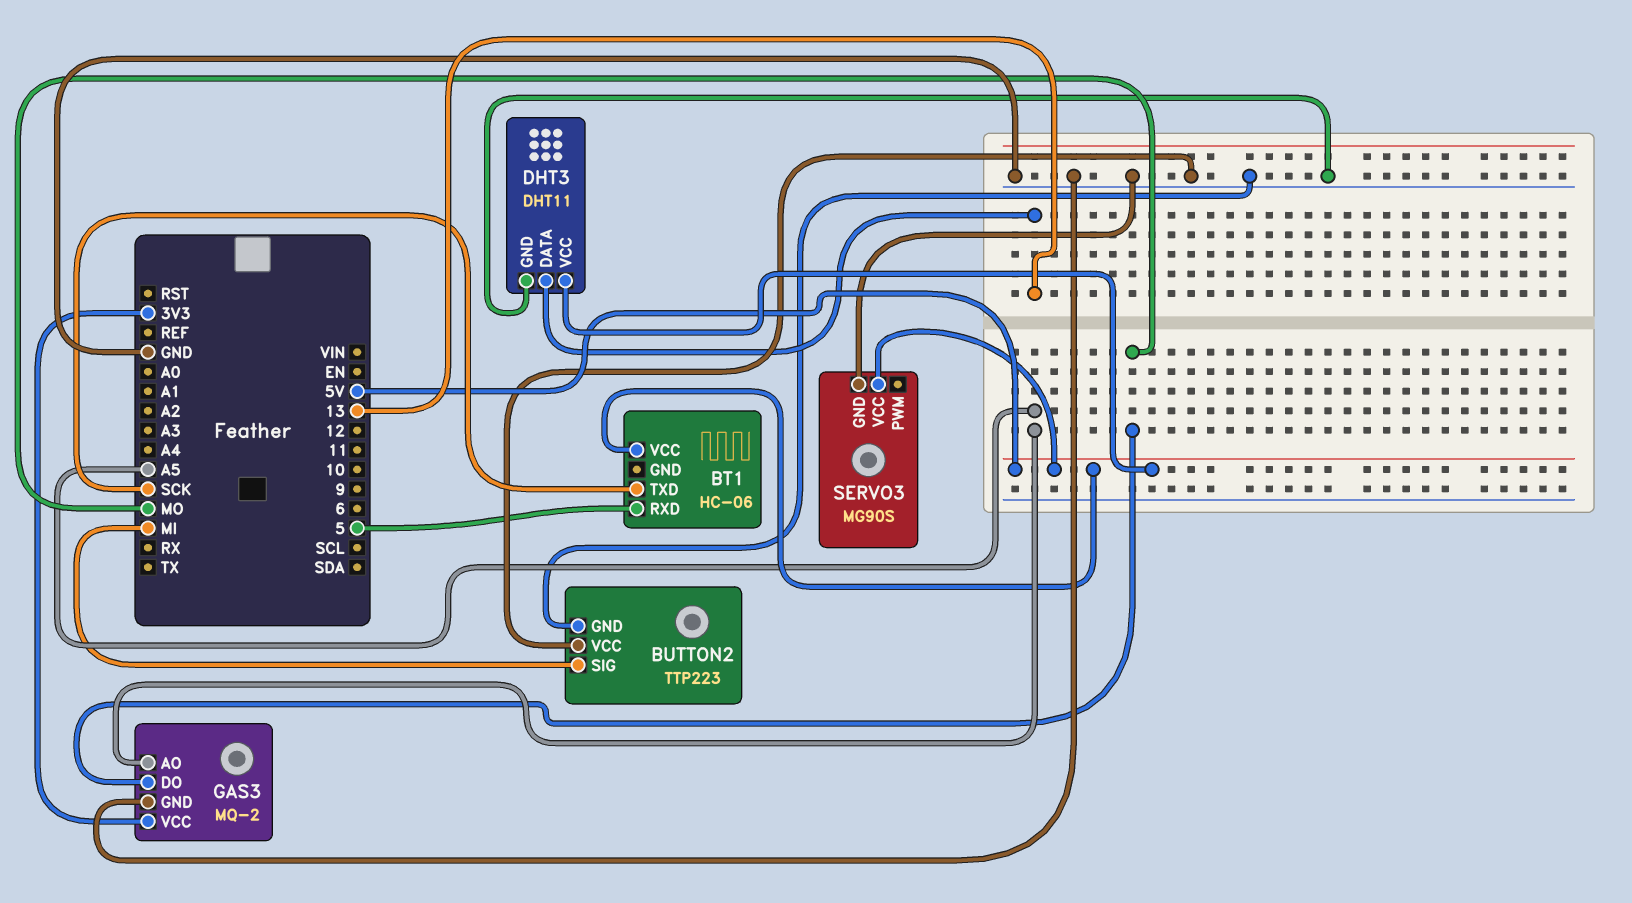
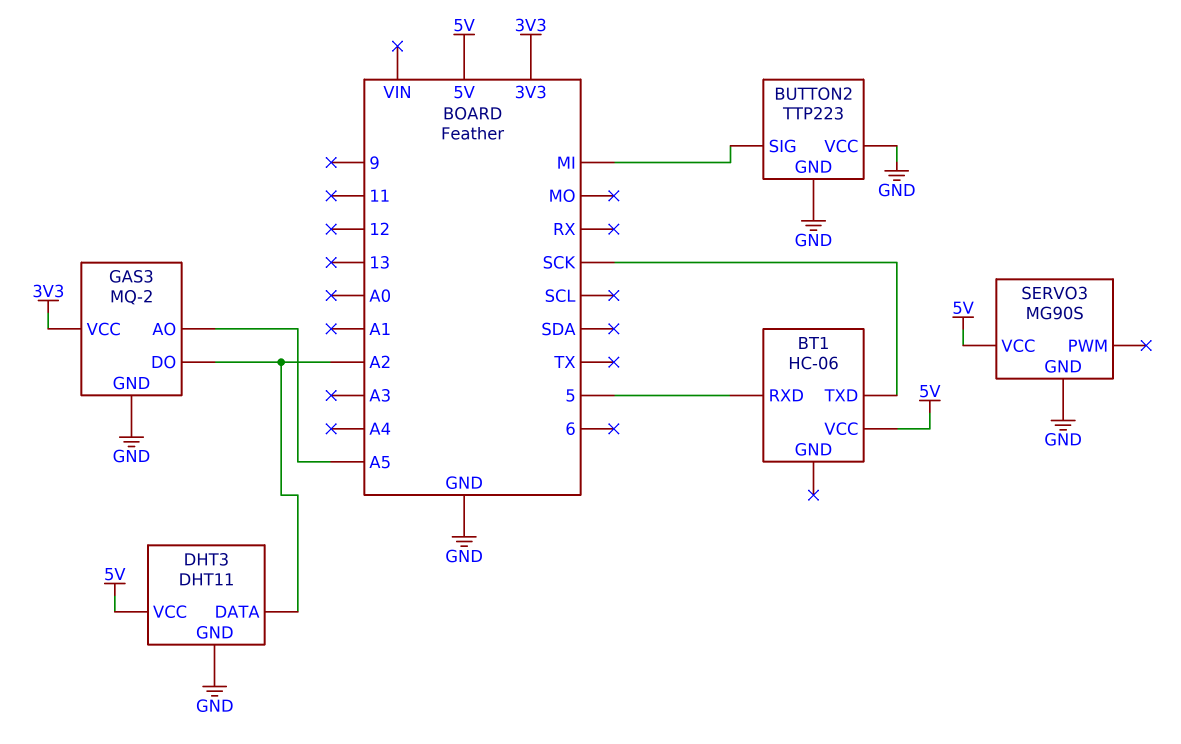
DHT3 pin DATA: 13 -> A2
GAS3 pin DO: MO -> A2

